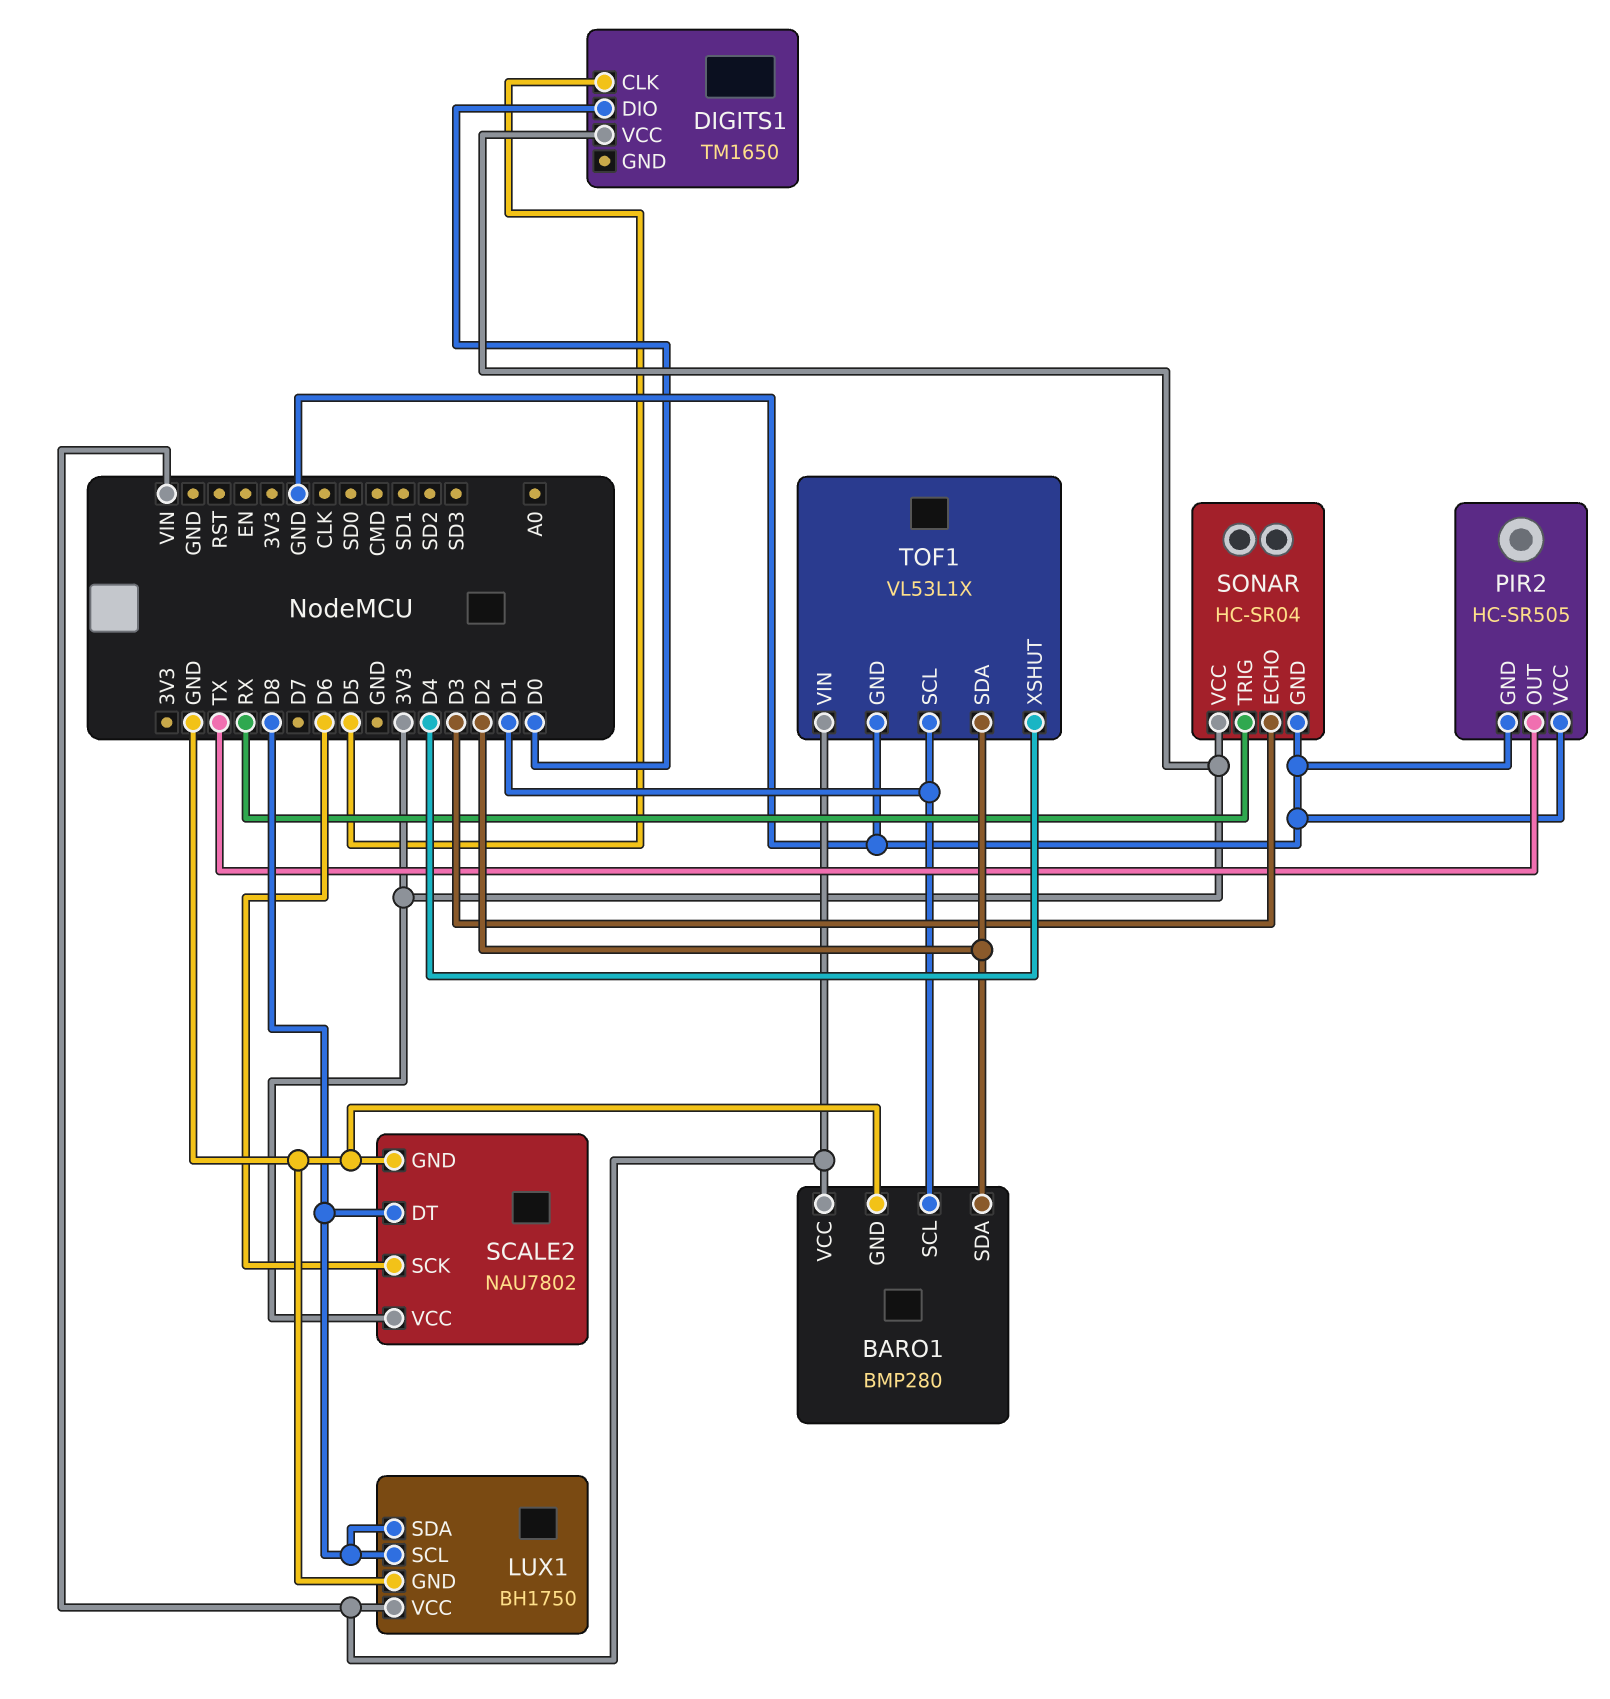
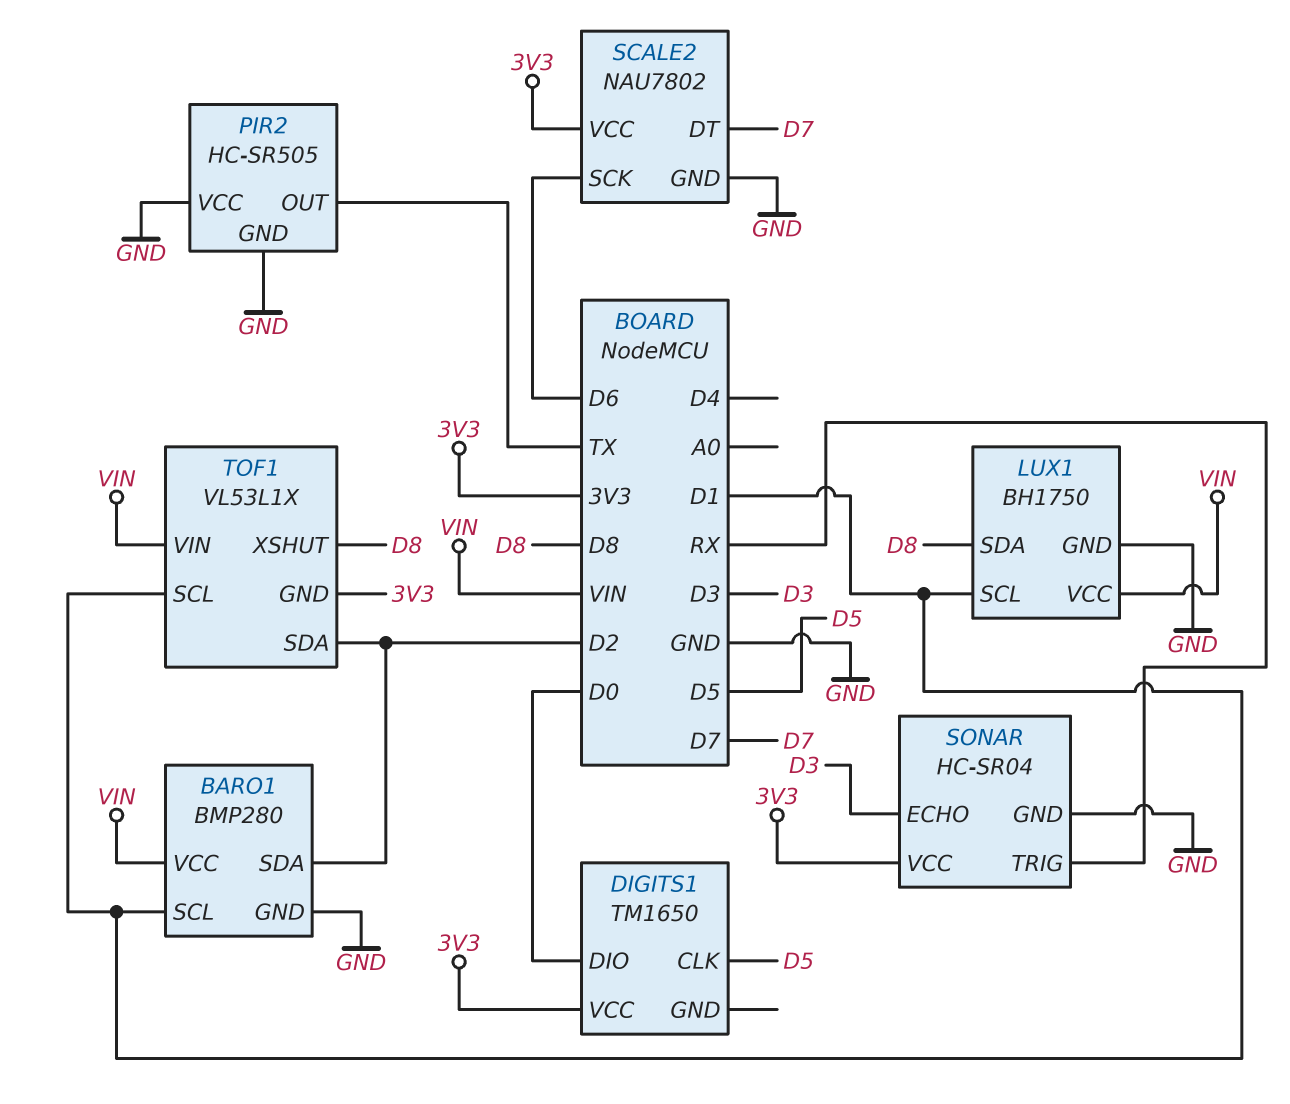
LUX1 pin SCL: D8 -> D1
SCALE2 pin DT: D8 -> D7
TOF1 pin GND: GND -> 3V3
TOF1 pin XSHUT: D4 -> D8

